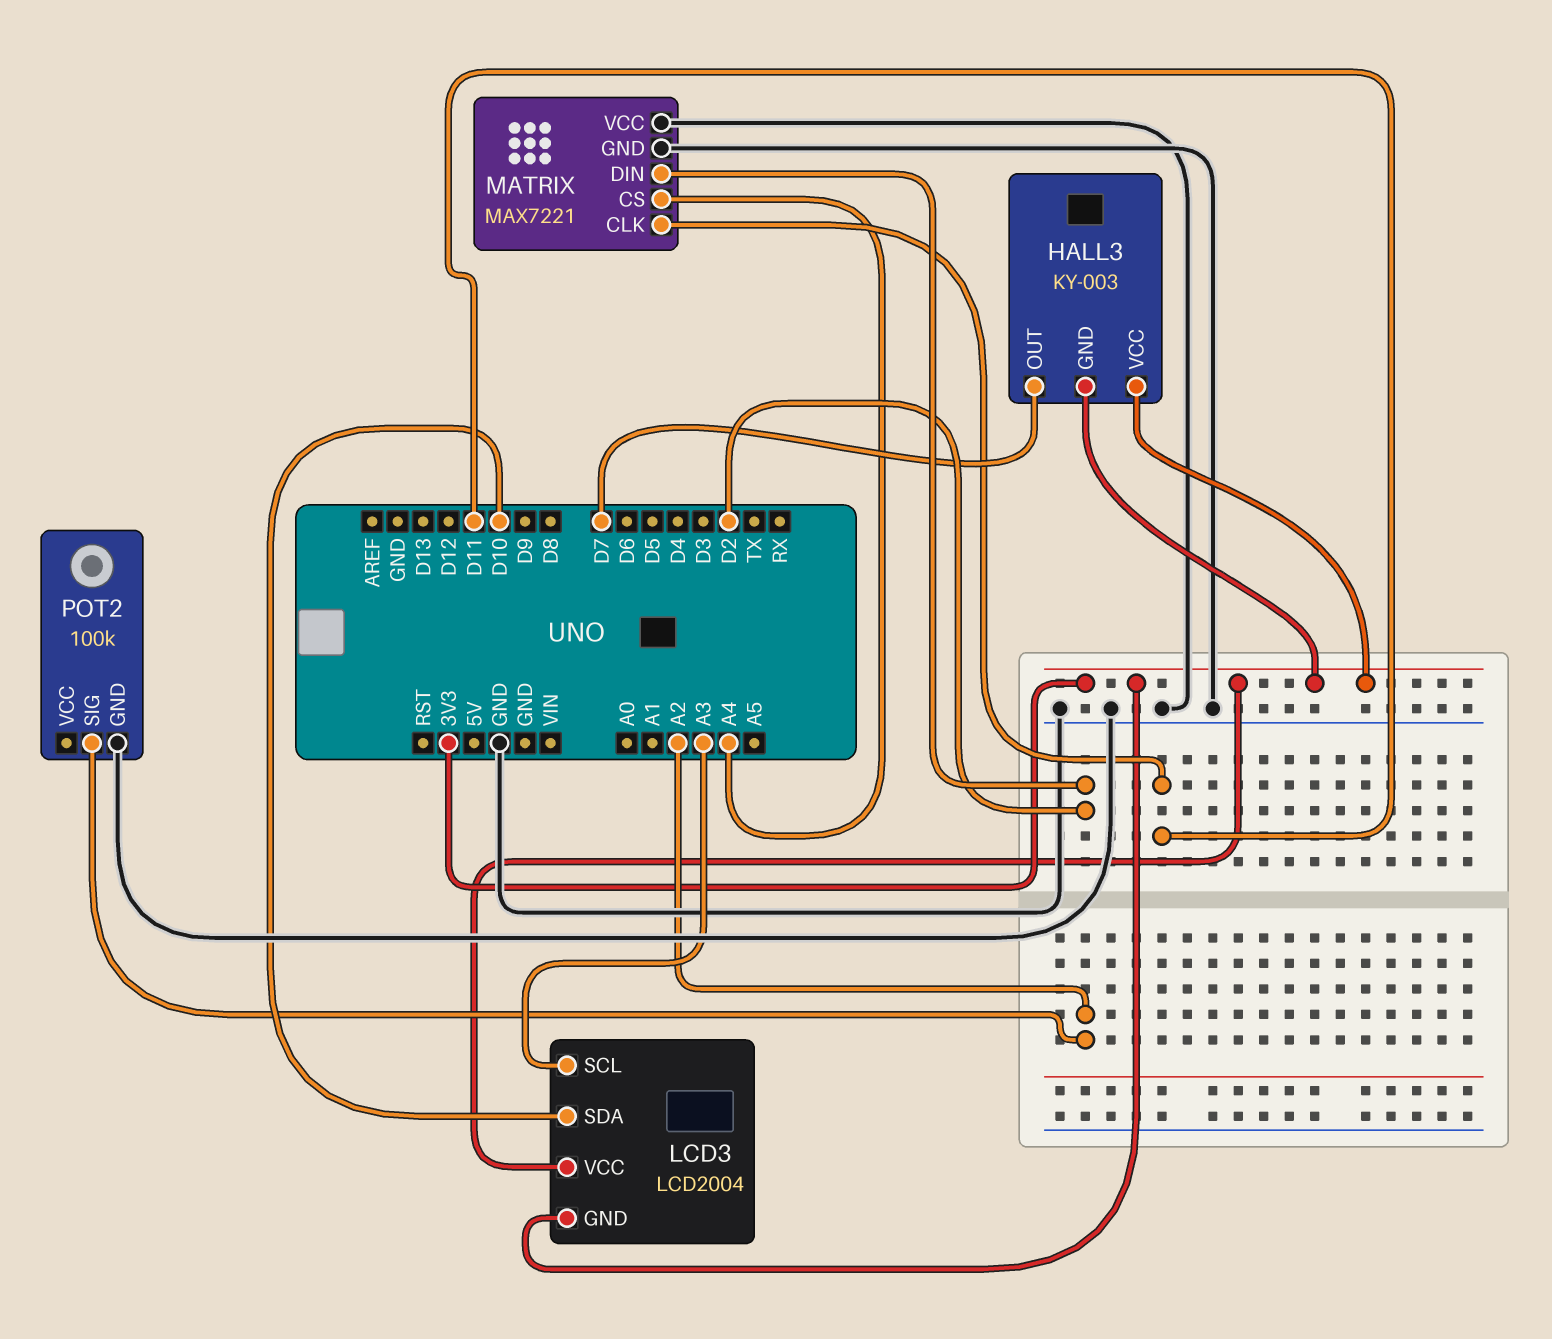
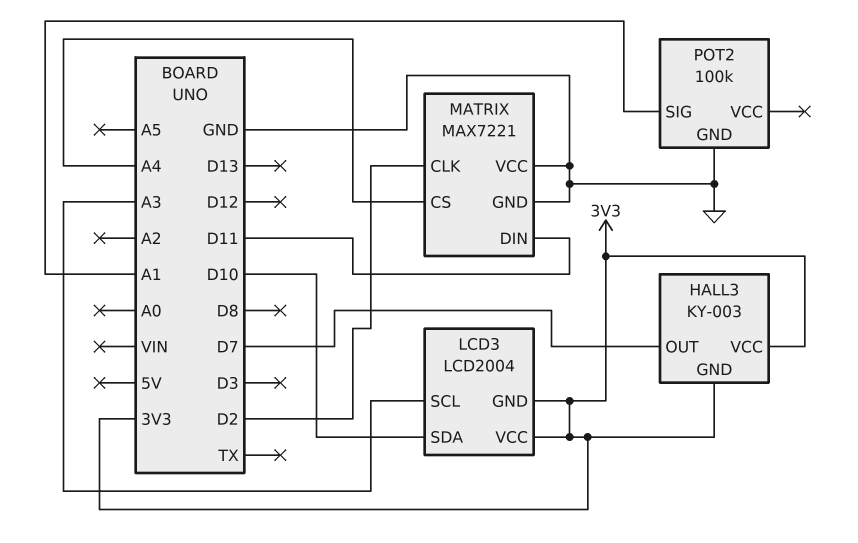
MATRIX pin CLK: D11 -> D2
MATRIX pin DIN: D2 -> D11
POT2 pin SIG: A2 -> A1

